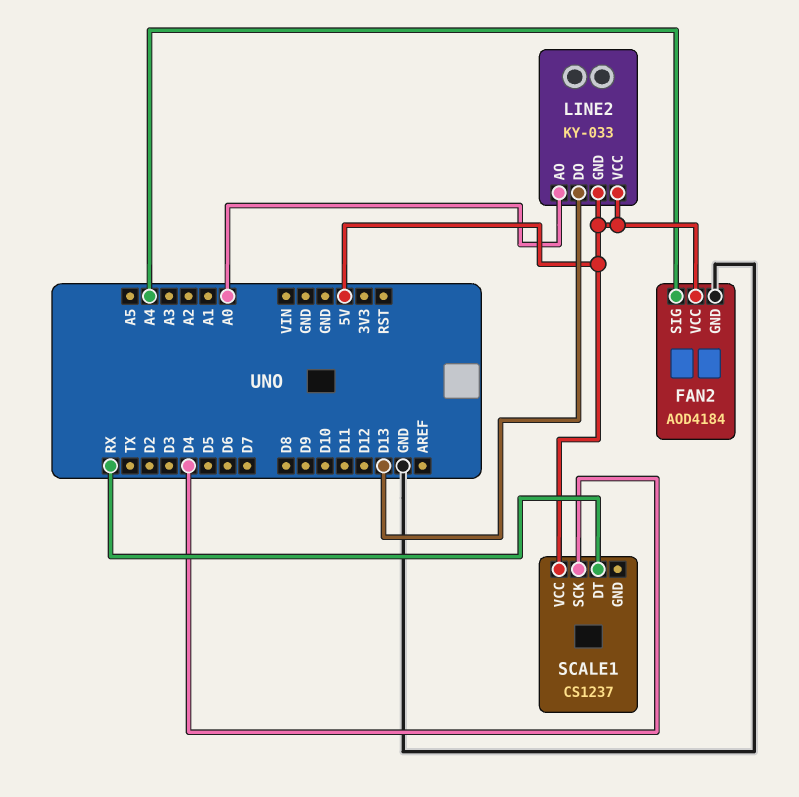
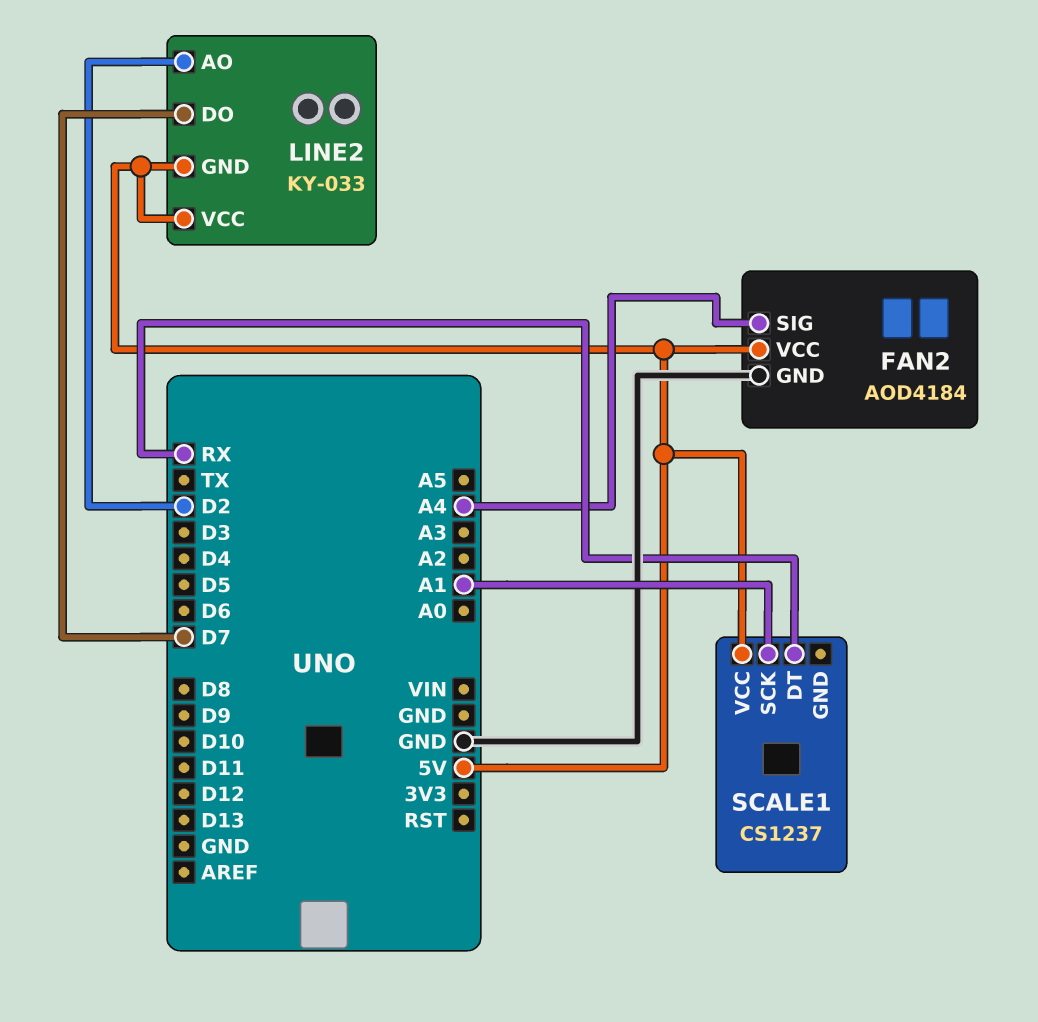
LINE2 pin AO: A0 -> D2
LINE2 pin DO: D13 -> D7
SCALE1 pin SCK: D4 -> A1

